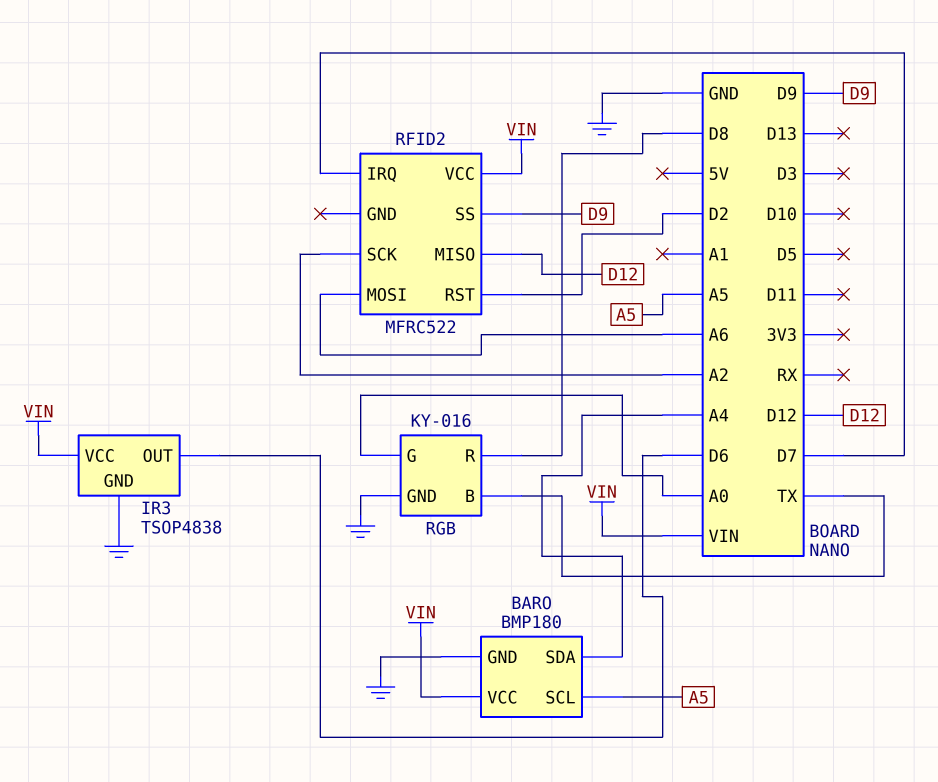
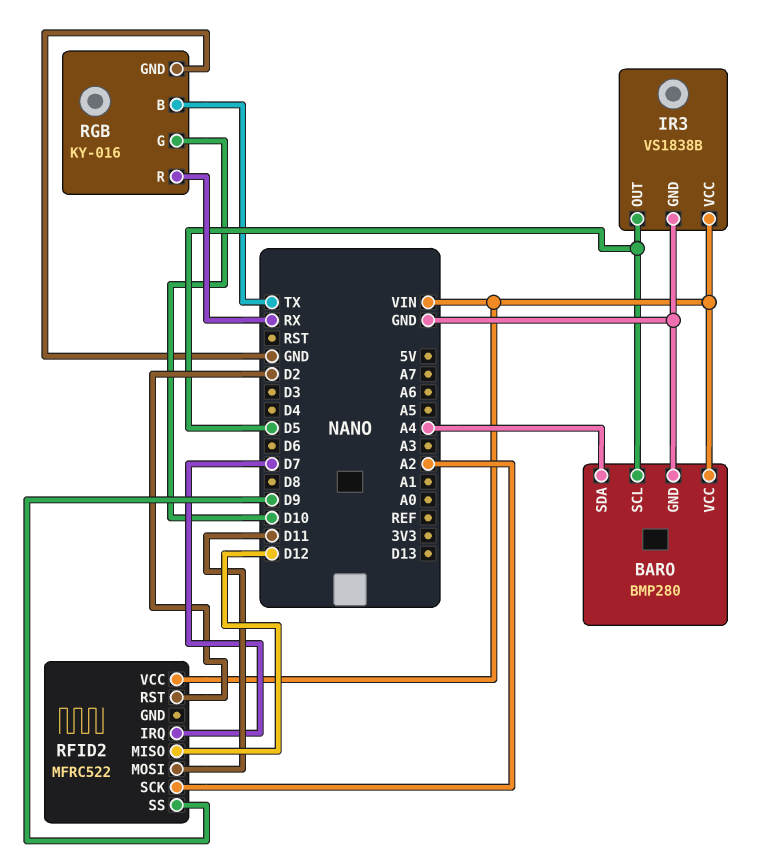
BARO: BMP180 -> BMP280
BARO pin SCL: A5 -> D5
IR3: TSOP4838 -> VS1838B
IR3 pin OUT: D6 -> D5
RFID2 pin MOSI: A6 -> D11
RGB pin G: A0 -> D10
RGB pin R: D8 -> RX

